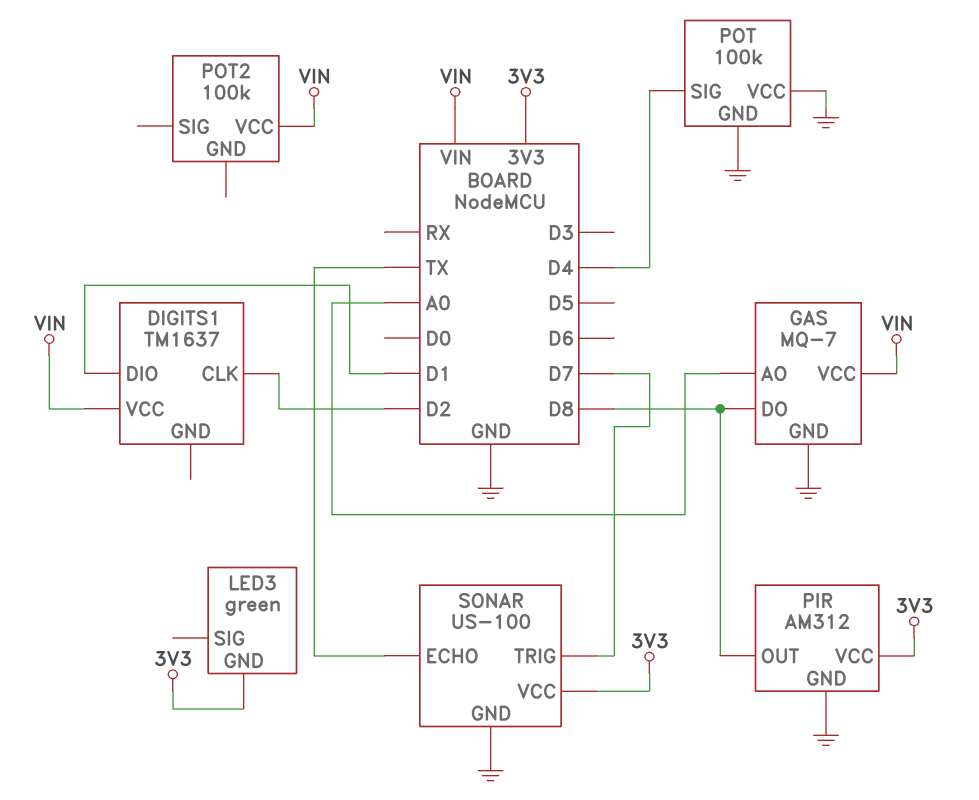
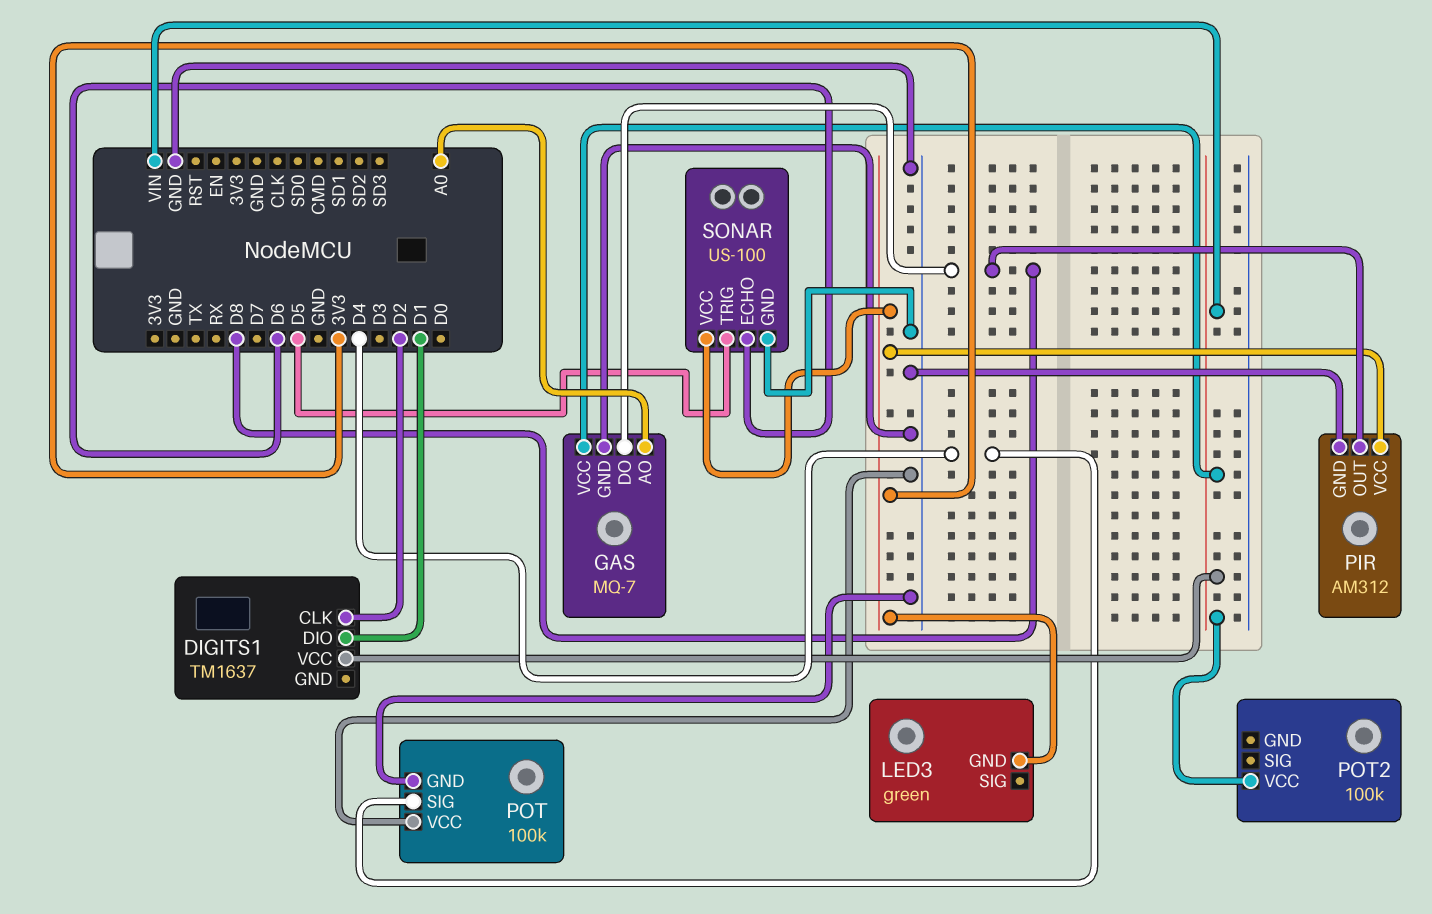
SONAR pin ECHO: TX -> D6
SONAR pin TRIG: D7 -> D5

